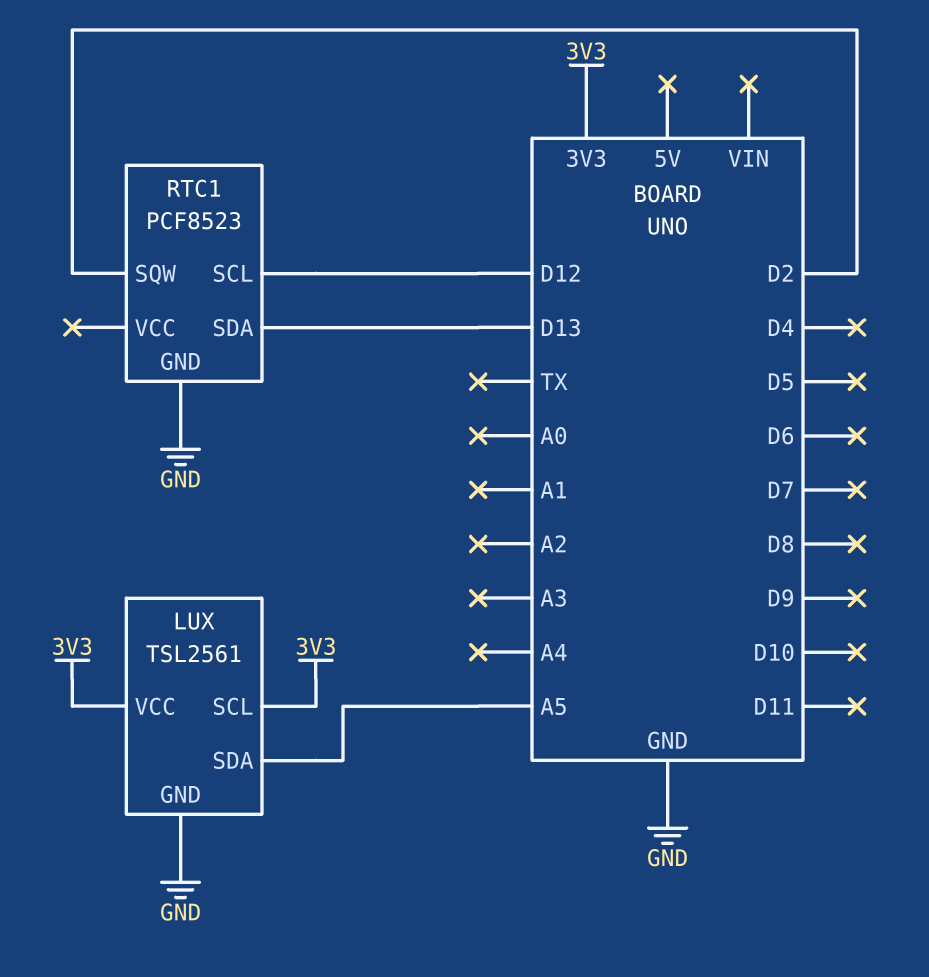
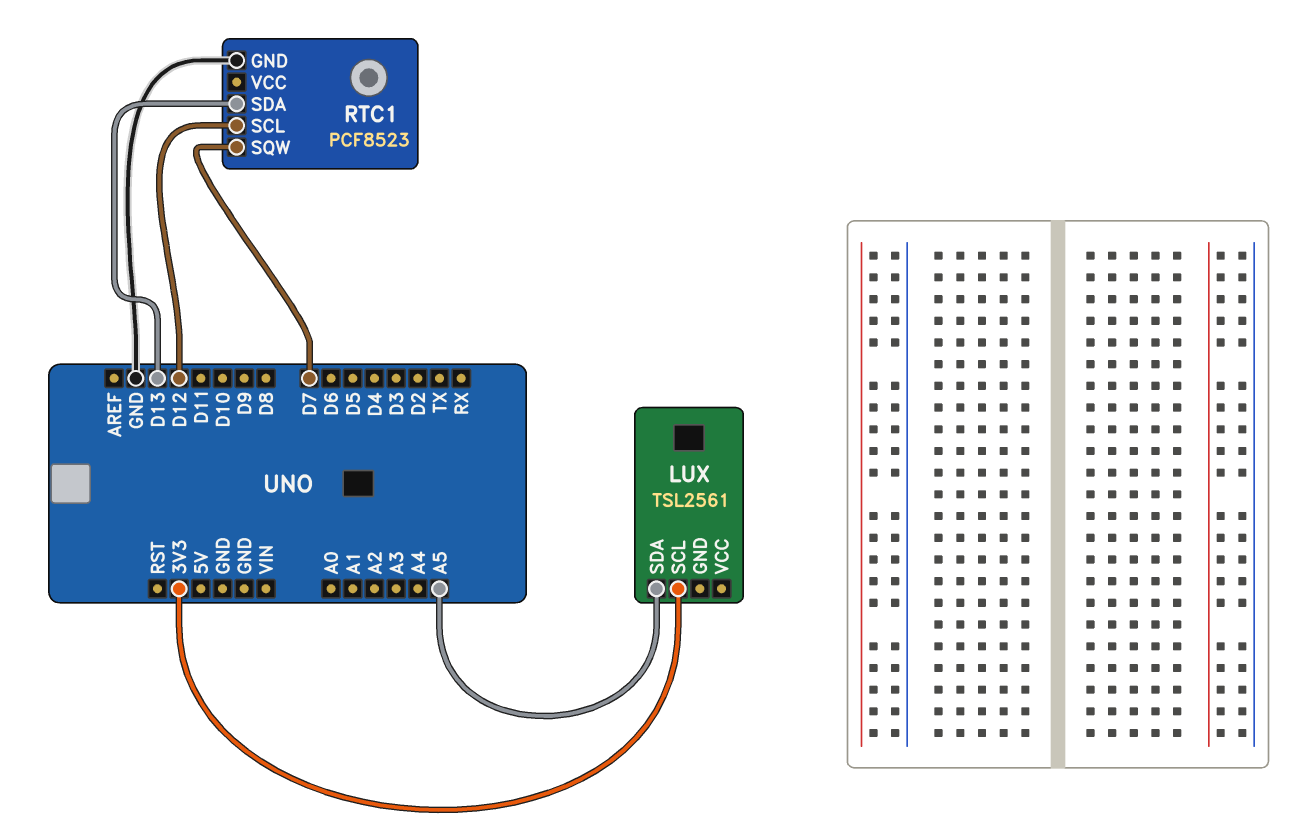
LUX pin GND: GND -> none
LUX pin VCC: 3V3 -> none
RTC1 pin SQW: D2 -> D7

